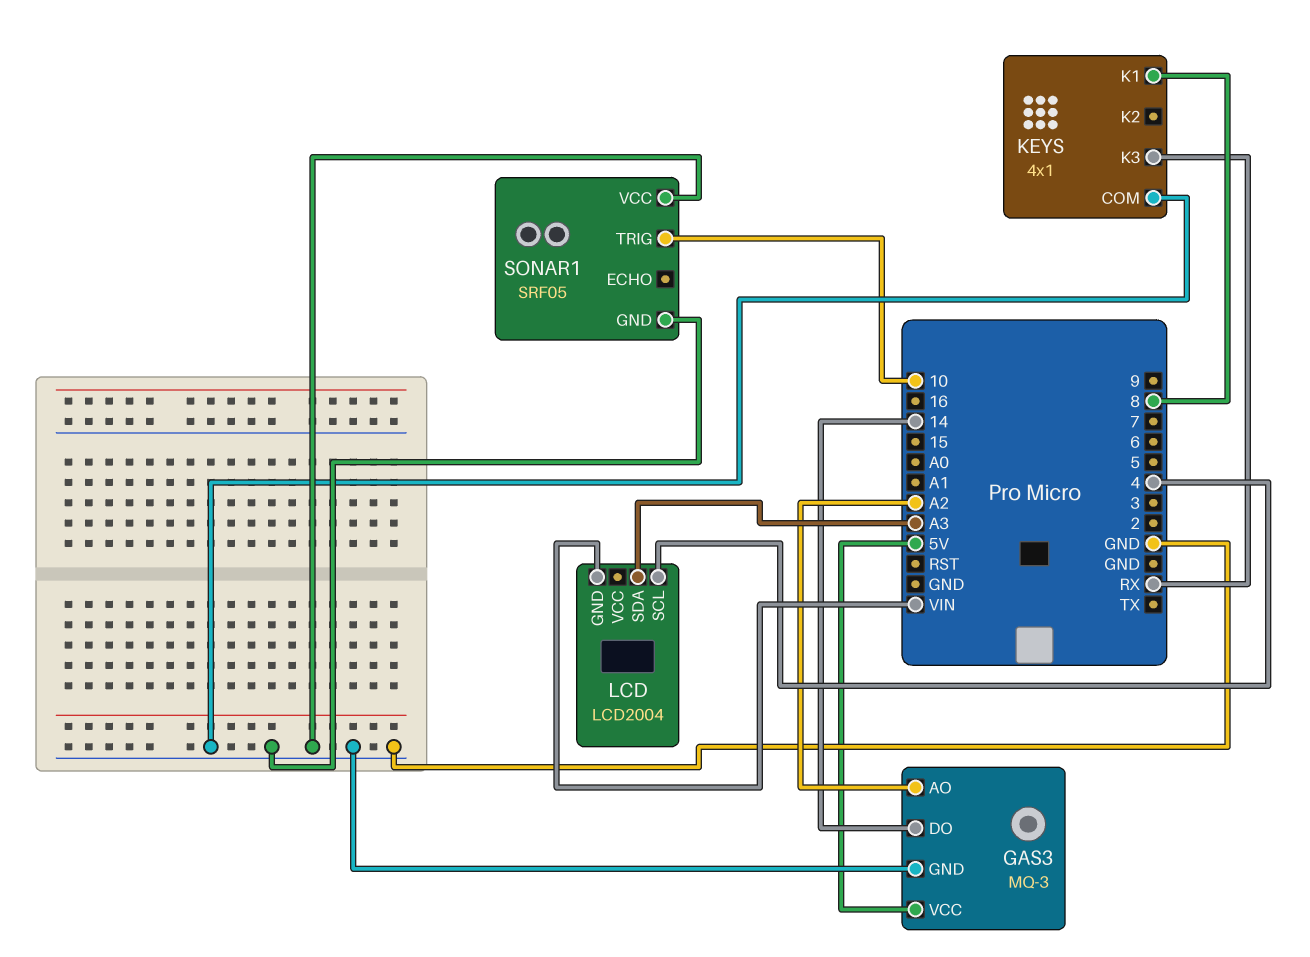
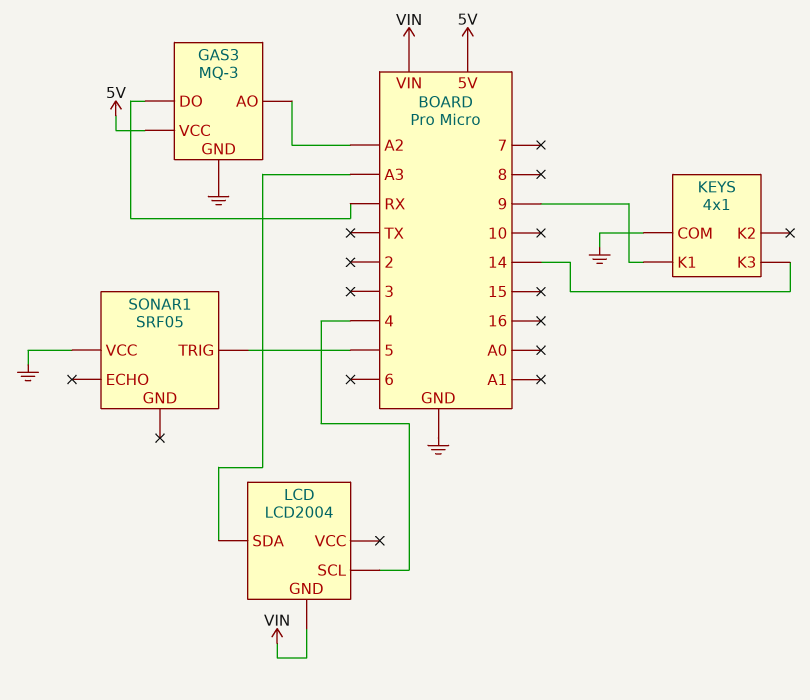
GAS3 pin DO: 14 -> RX
KEYS pin K1: 8 -> 9
KEYS pin K3: RX -> 14
SONAR1 pin GND: GND -> none
SONAR1 pin TRIG: 10 -> 5

